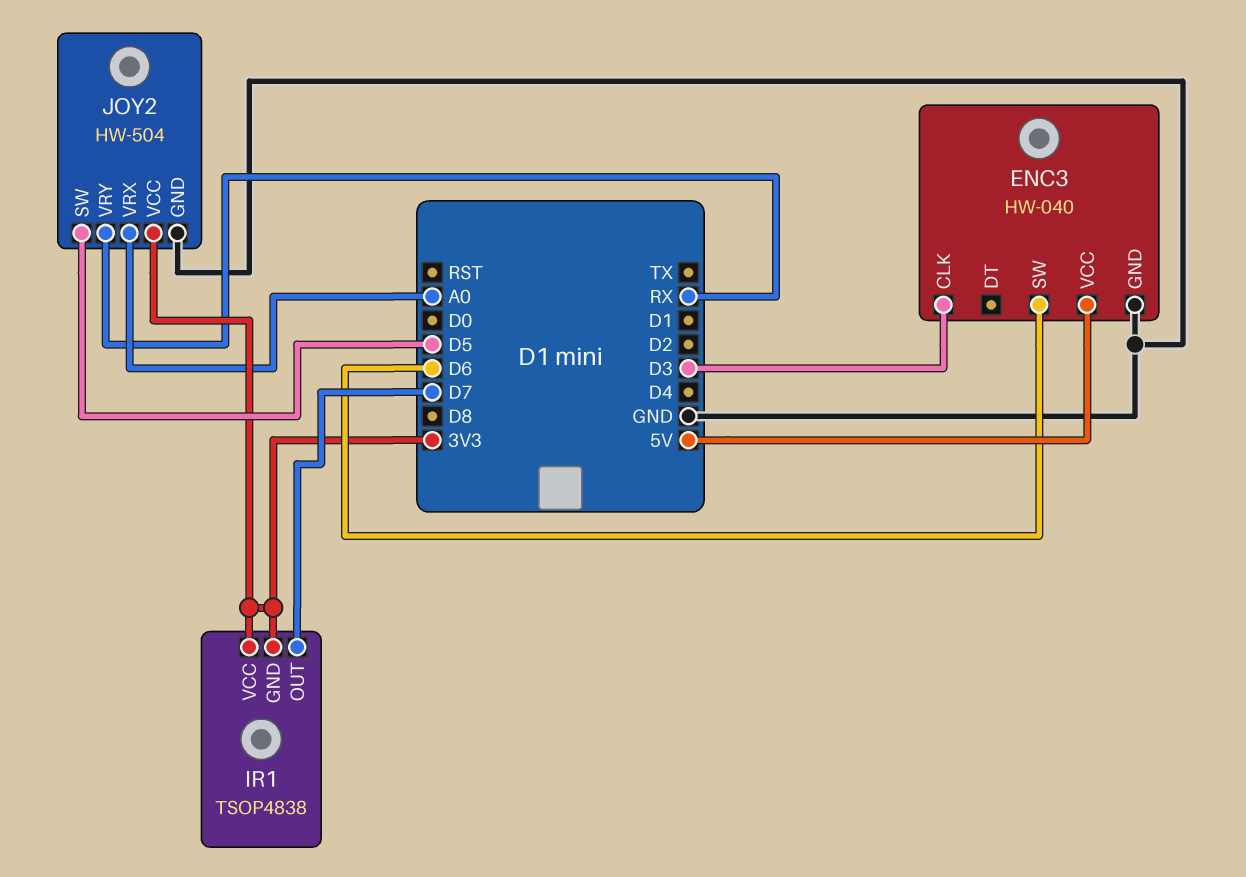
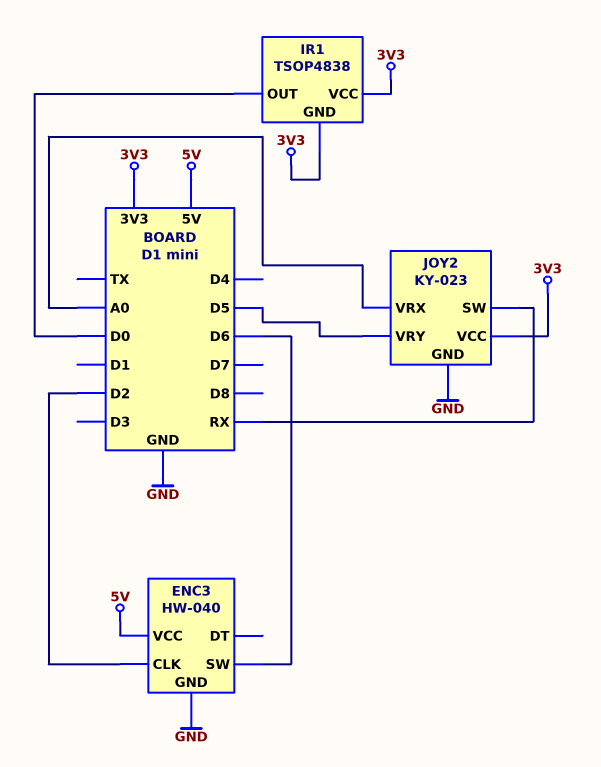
ENC3 pin CLK: D3 -> D2
IR1 pin OUT: D7 -> D0
JOY2: HW-504 -> KY-023
JOY2 pin SW: D5 -> RX
JOY2 pin VRY: RX -> D5

